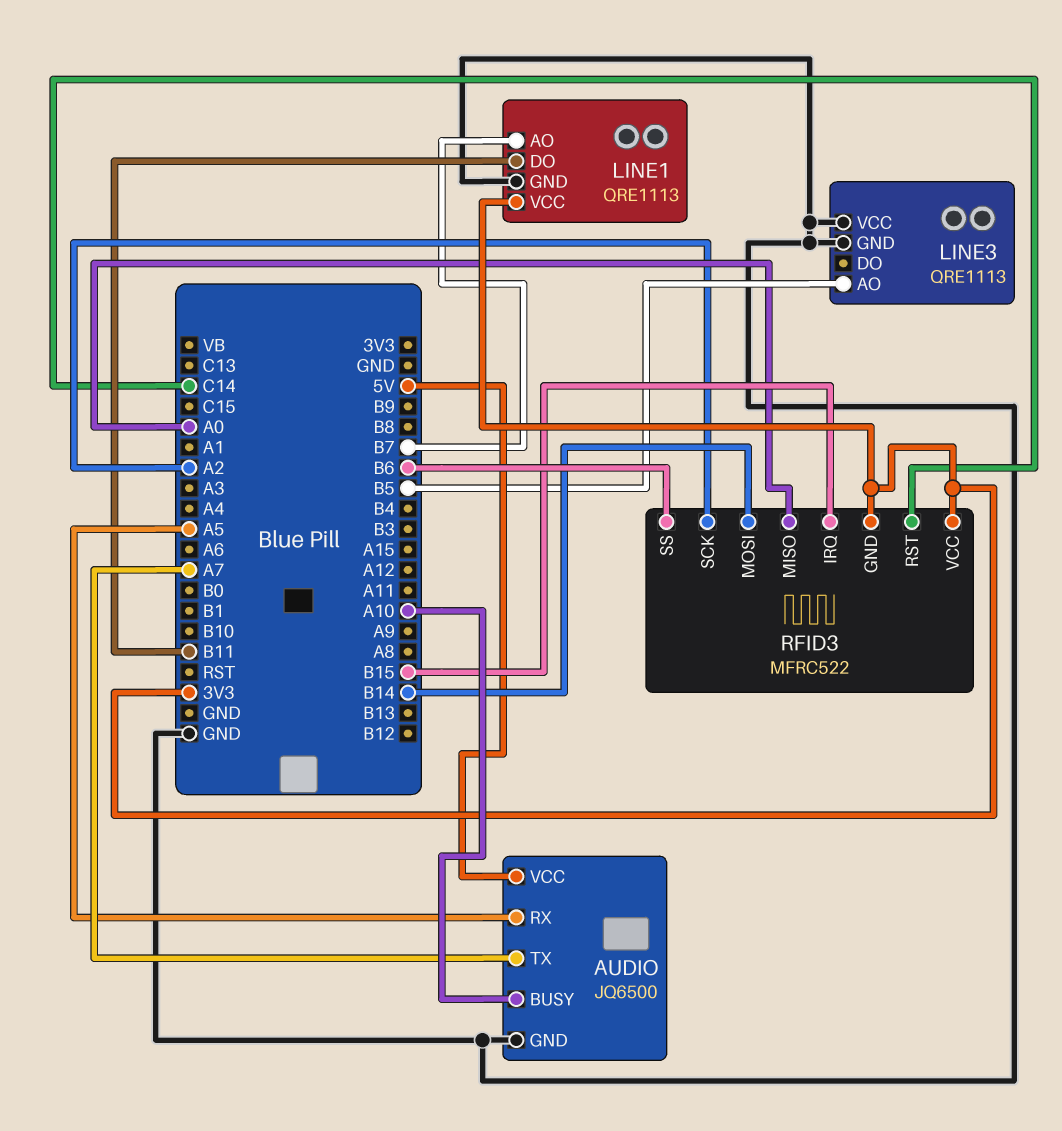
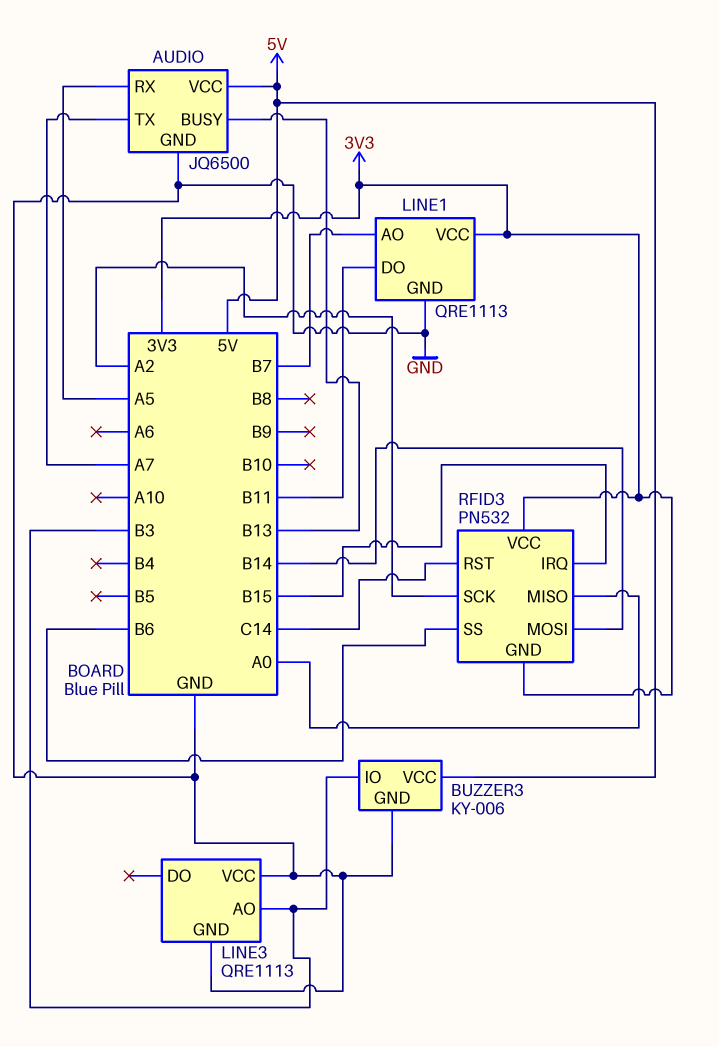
AUDIO pin BUSY: A10 -> B13
BUZZER3: none -> KY-006
BUZZER3 pin GND: none -> GND
BUZZER3 pin IO: none -> B3
BUZZER3 pin VCC: none -> 5V
LINE3 pin AO: B5 -> B3
RFID3: MFRC522 -> PN532

